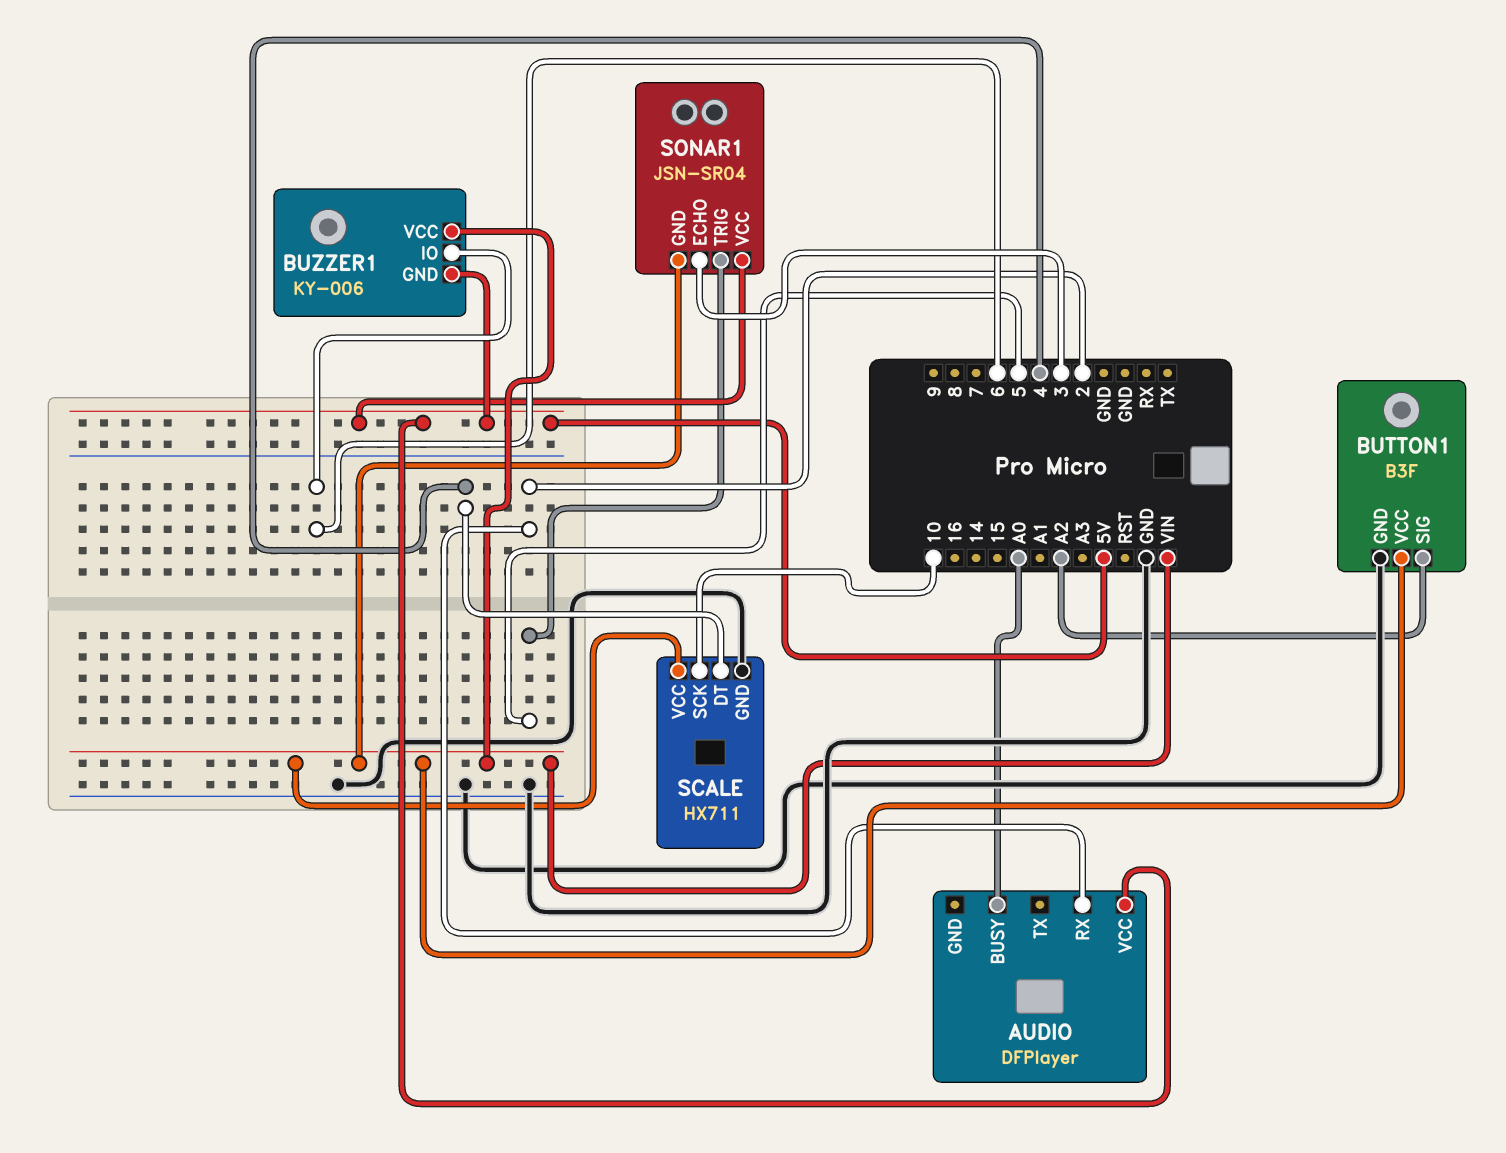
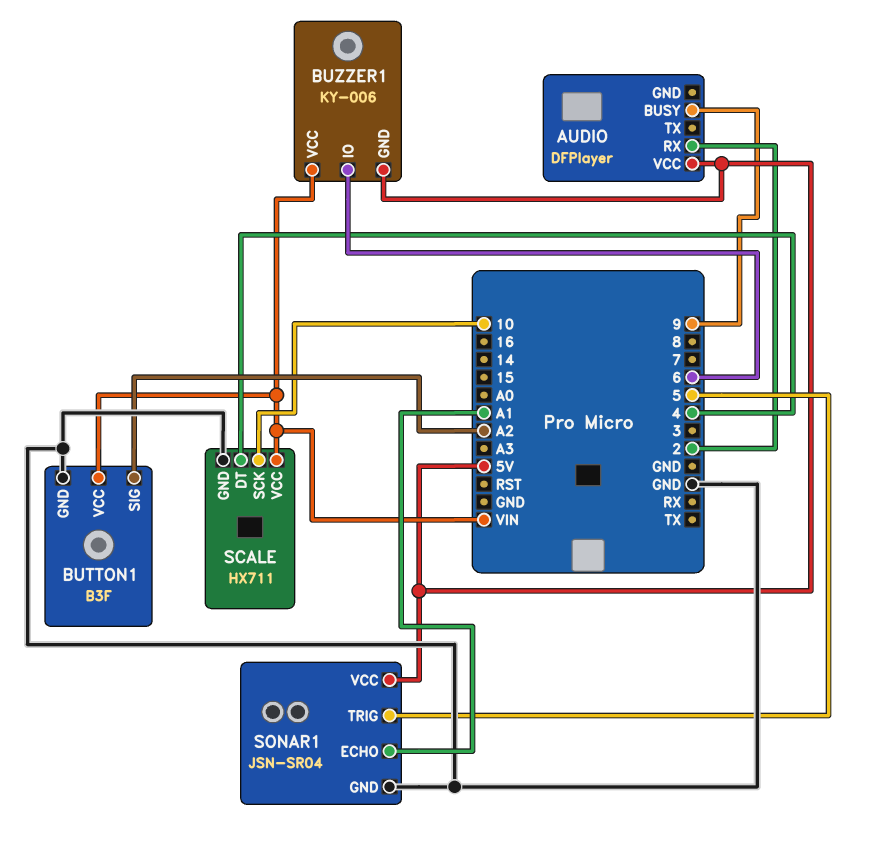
AUDIO pin BUSY: A0 -> 9
SONAR1 pin ECHO: 3 -> A1
SONAR1 pin GND: VIN -> GND

